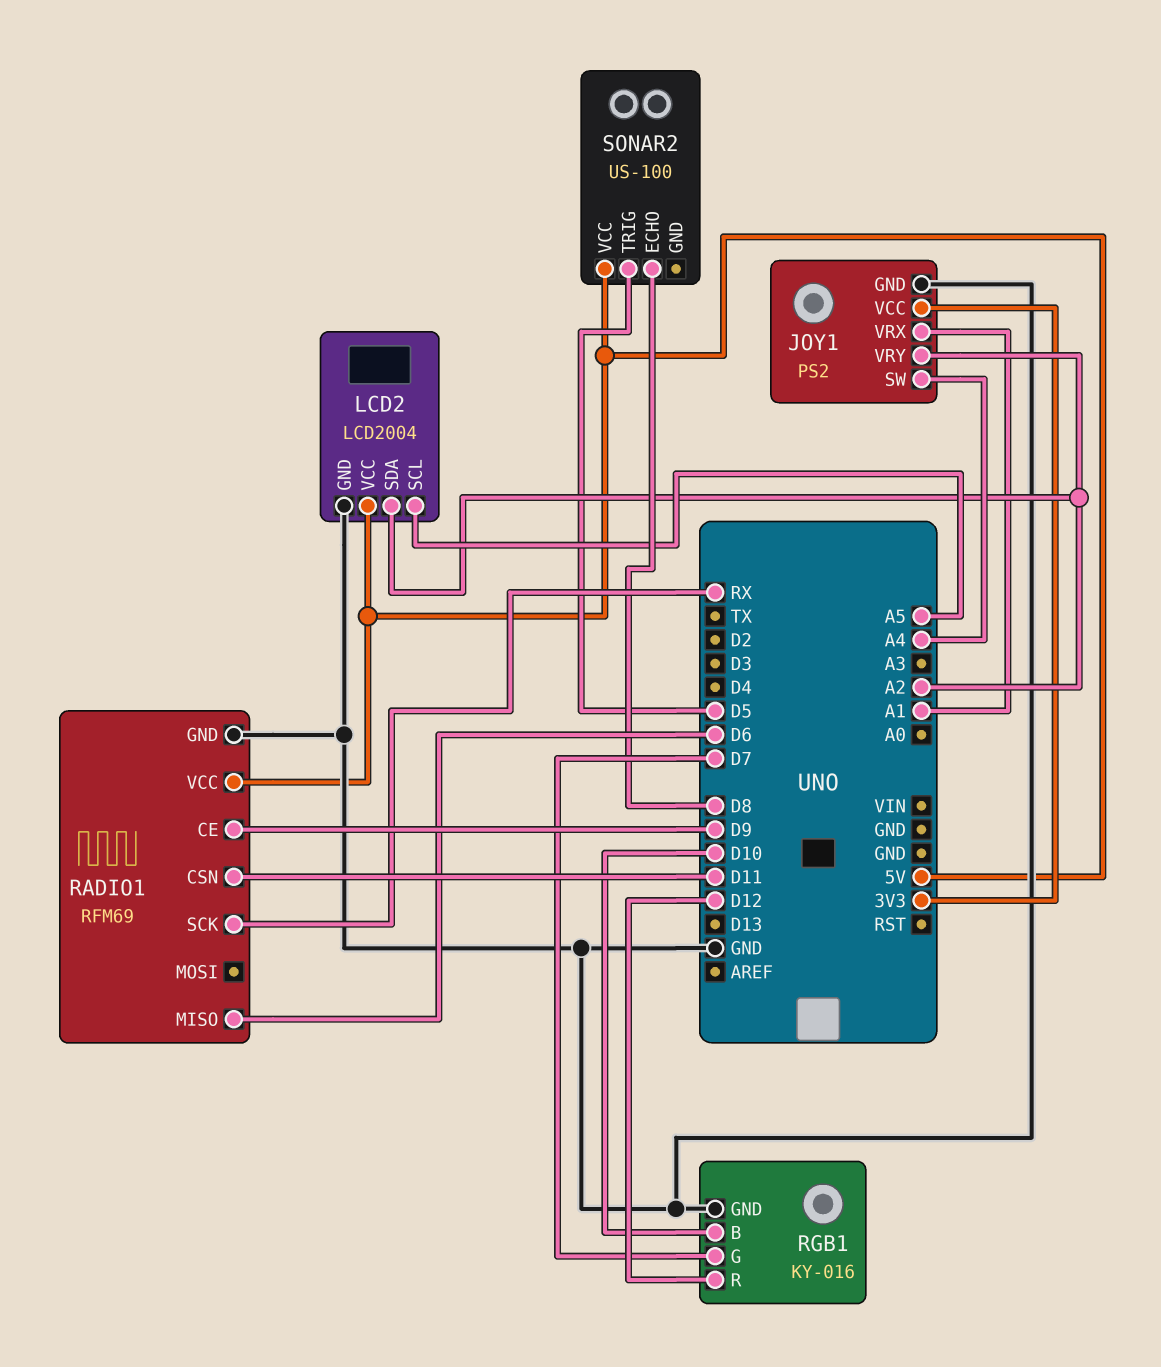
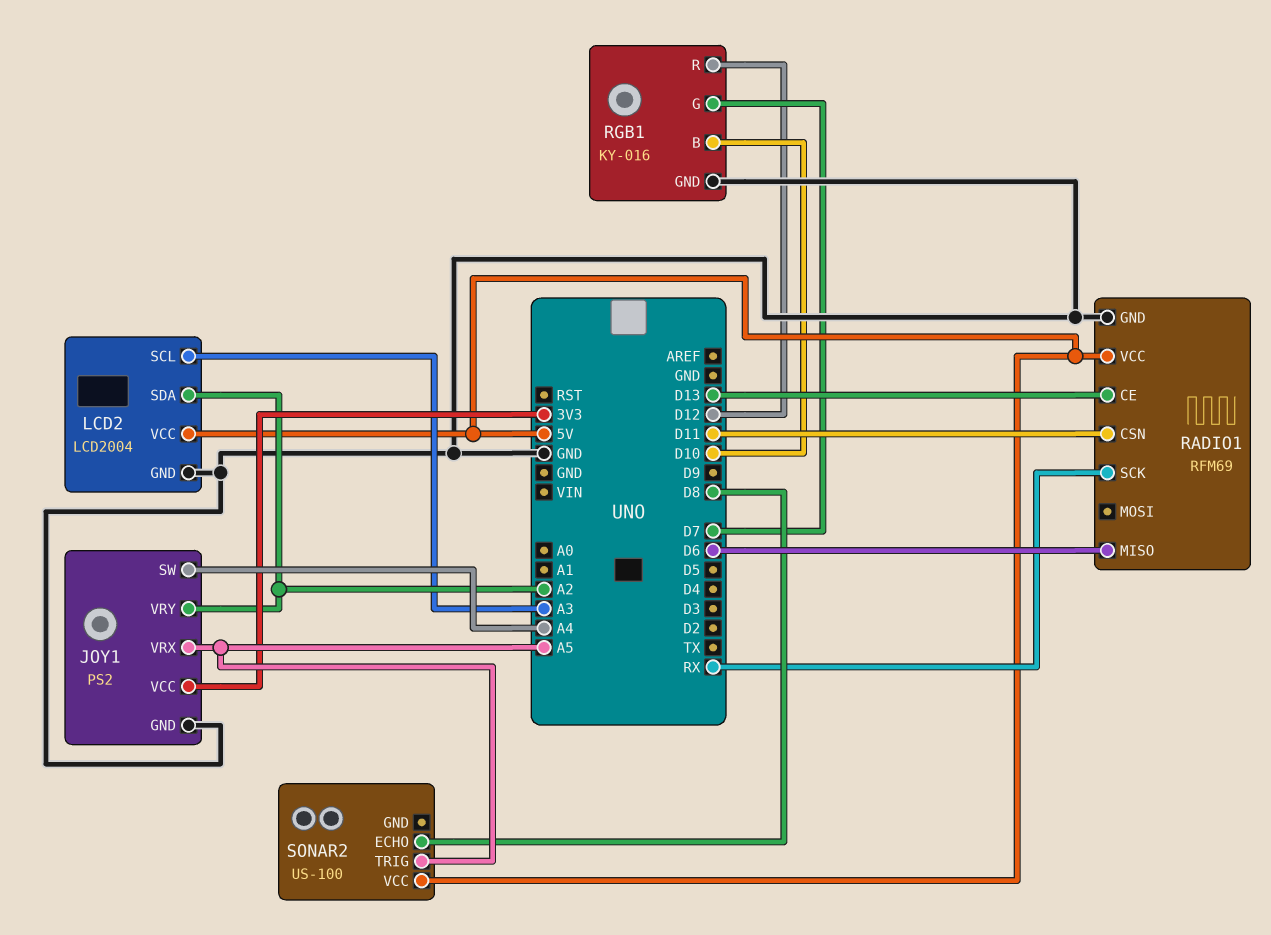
JOY1 pin VRX: A1 -> A5
LCD2 pin SCL: A5 -> A3
RADIO1 pin CE: D9 -> D13
SONAR2 pin TRIG: D5 -> A5

